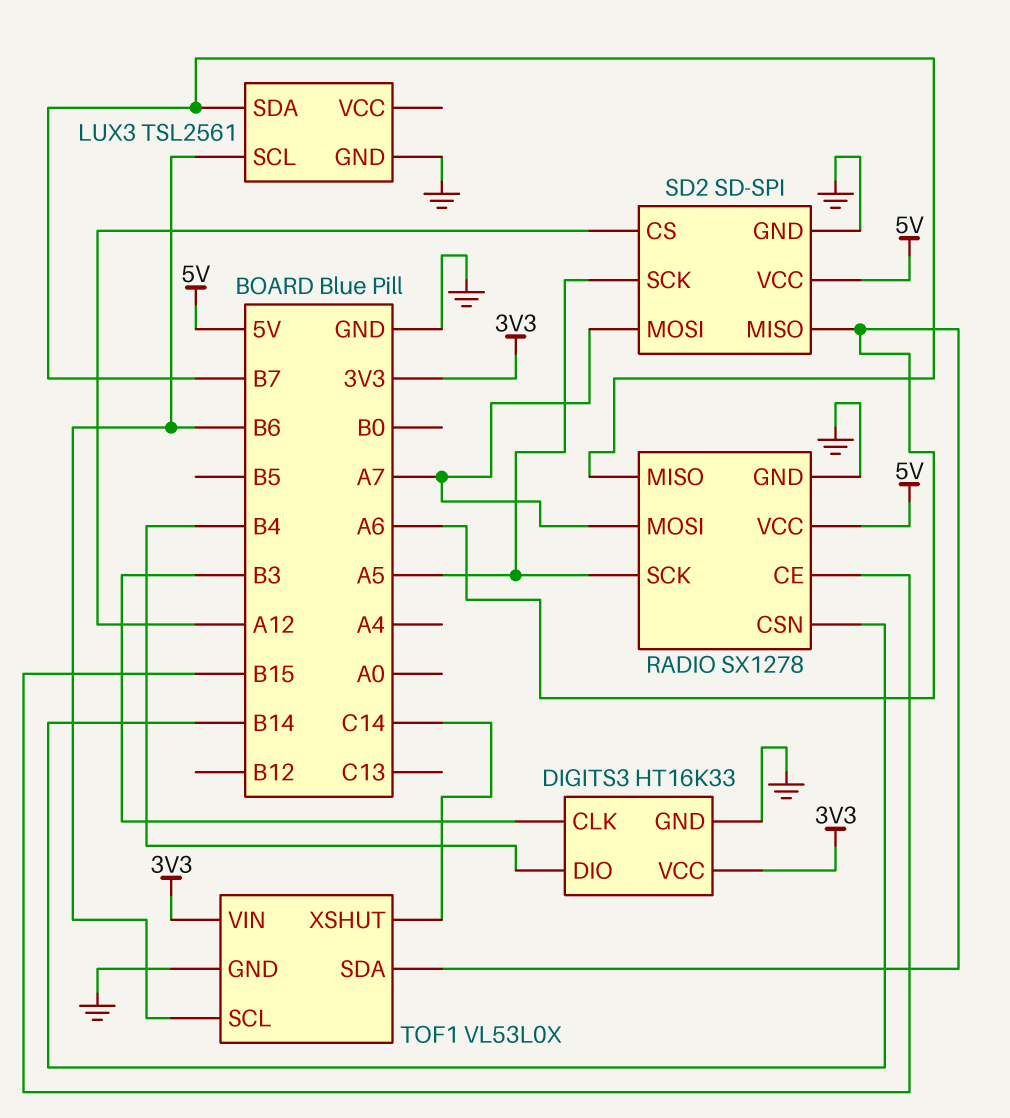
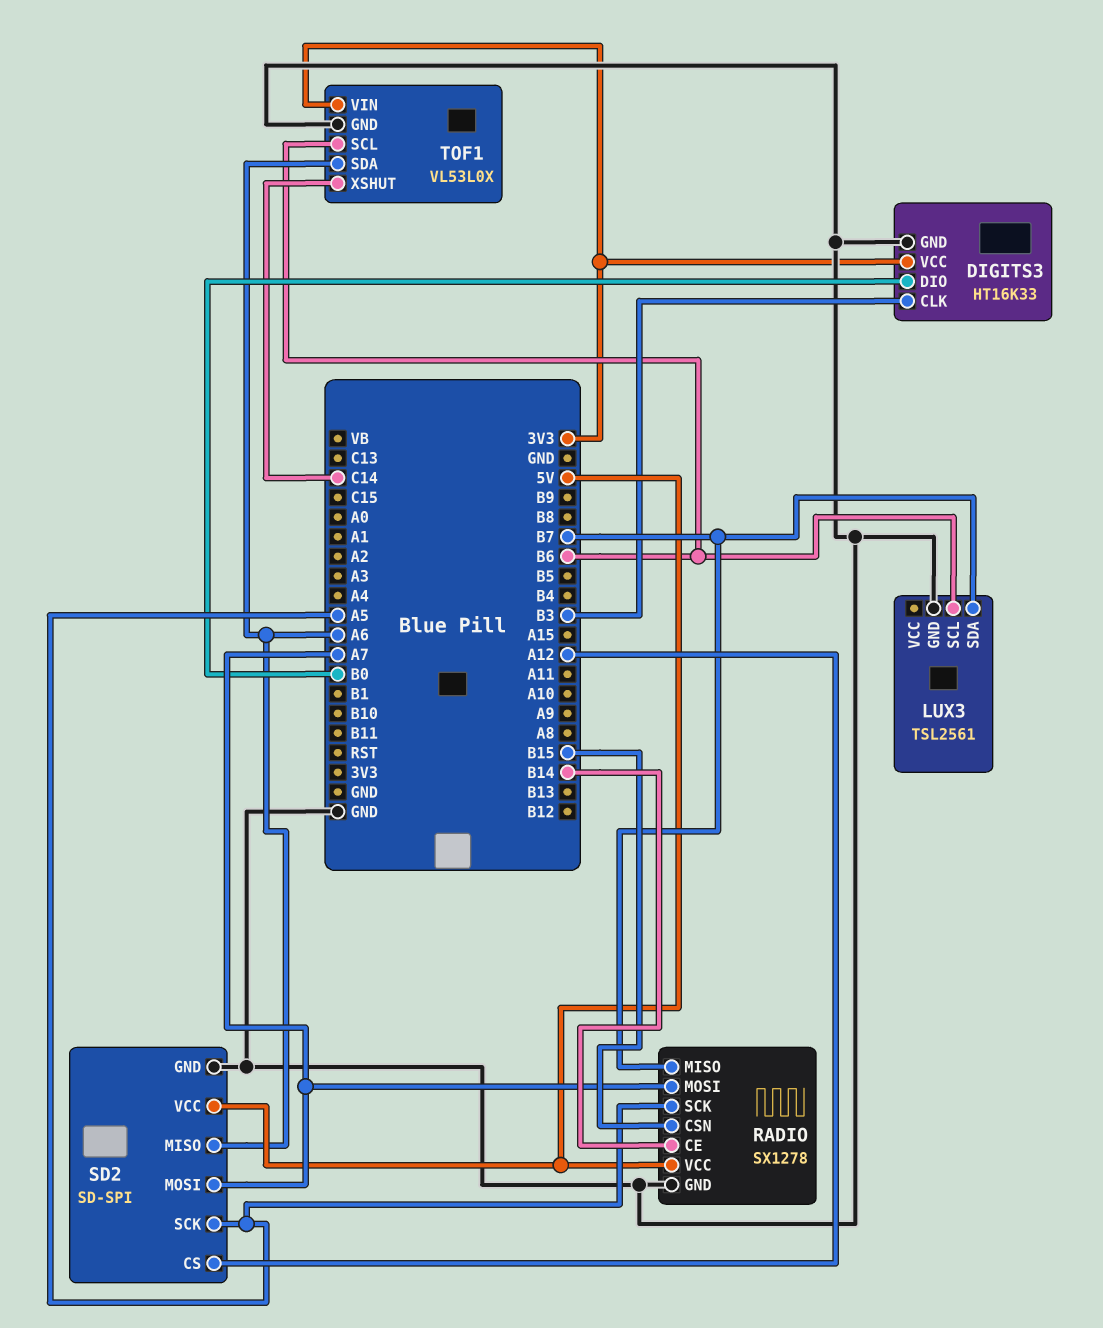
DIGITS3 pin DIO: B4 -> B0
RADIO pin CE: B15 -> B14
RADIO pin CSN: B14 -> B15

